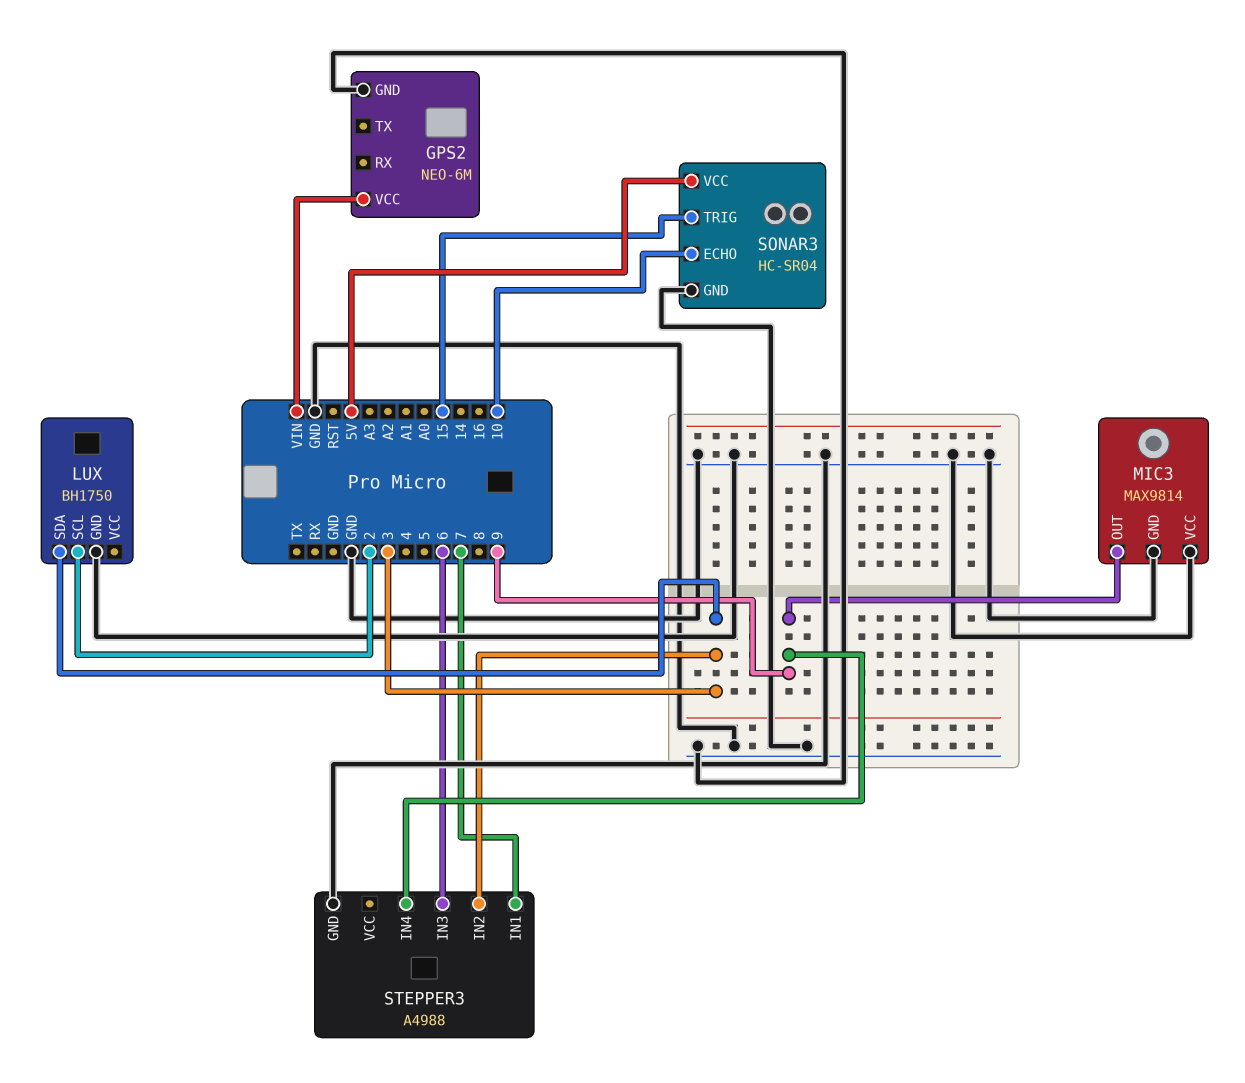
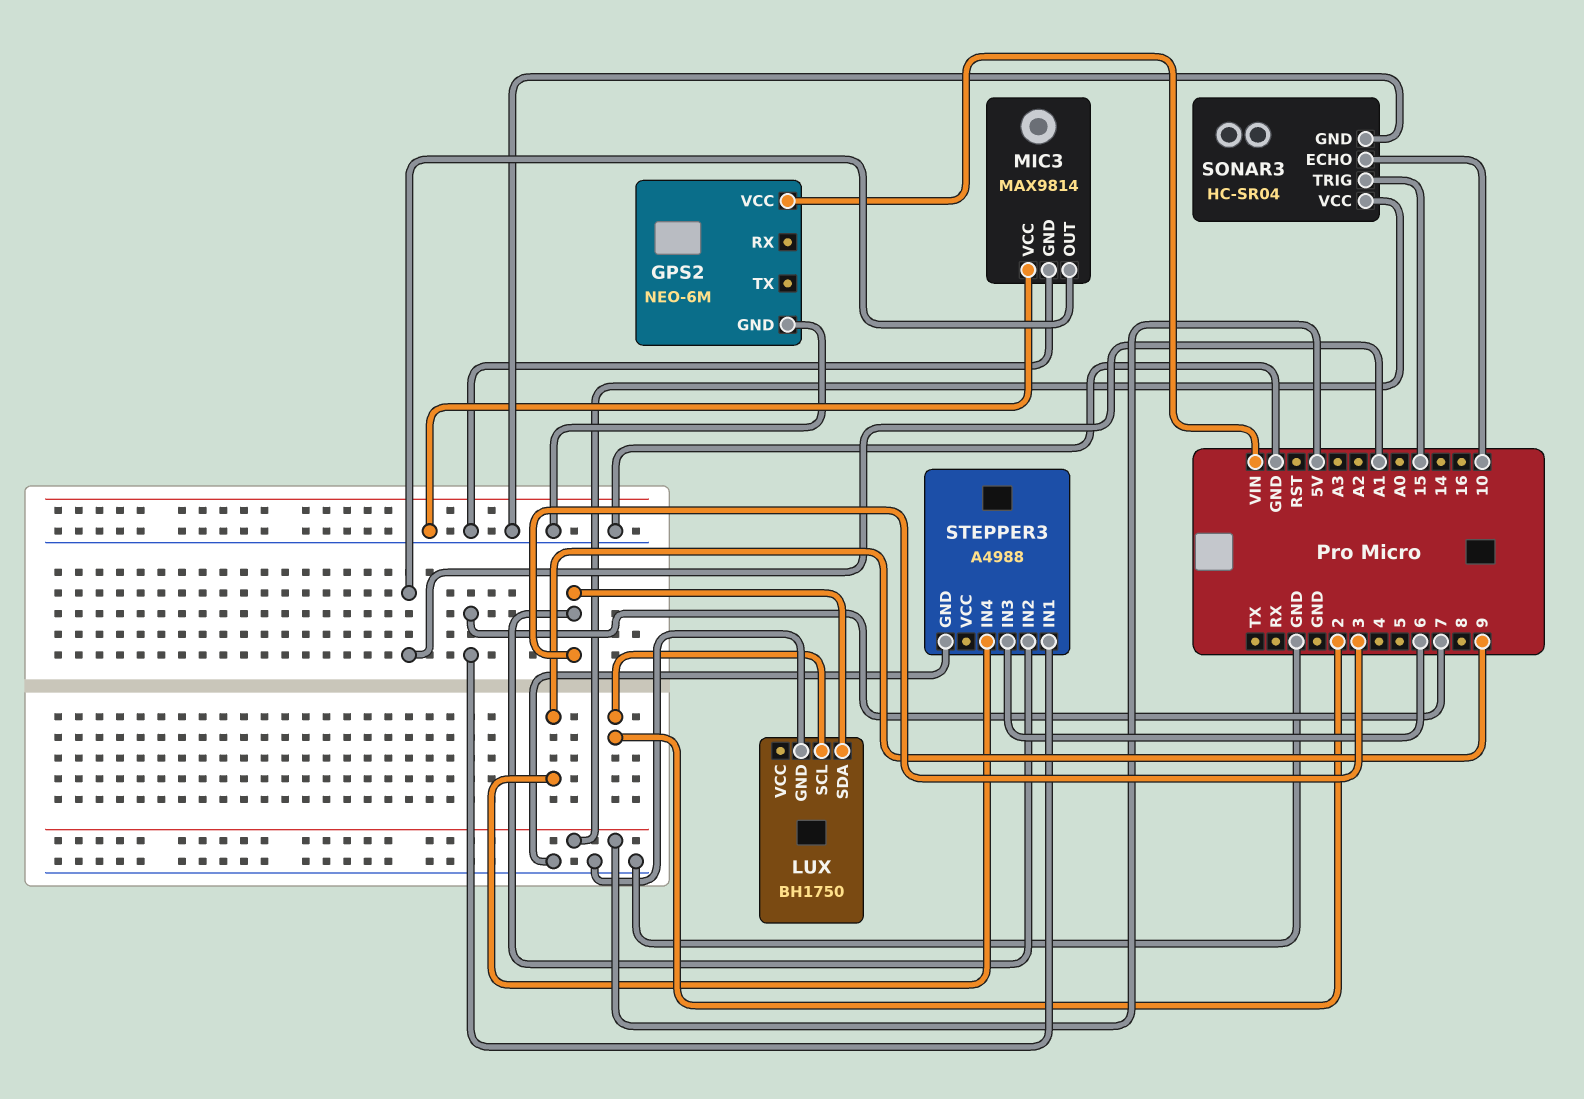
MIC3 pin OUT: 9 -> A1

